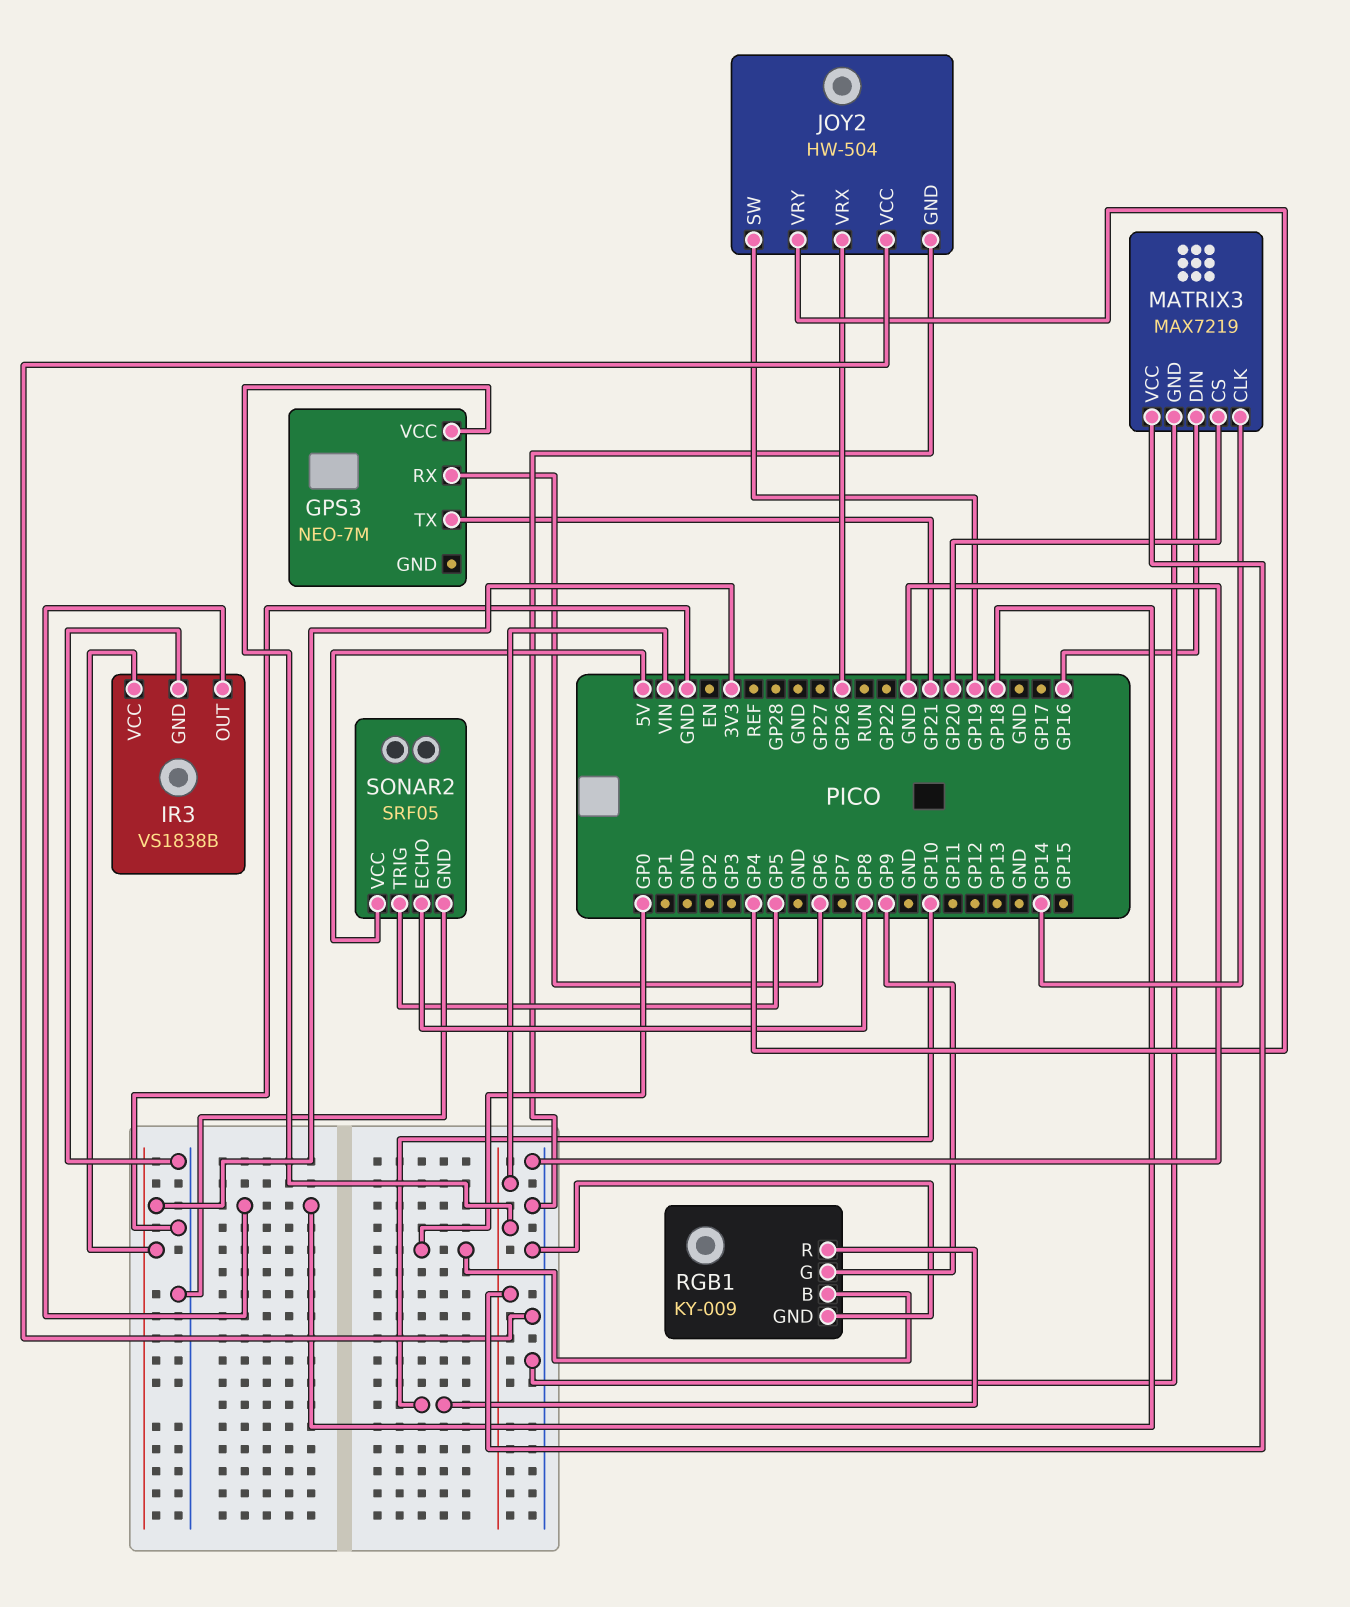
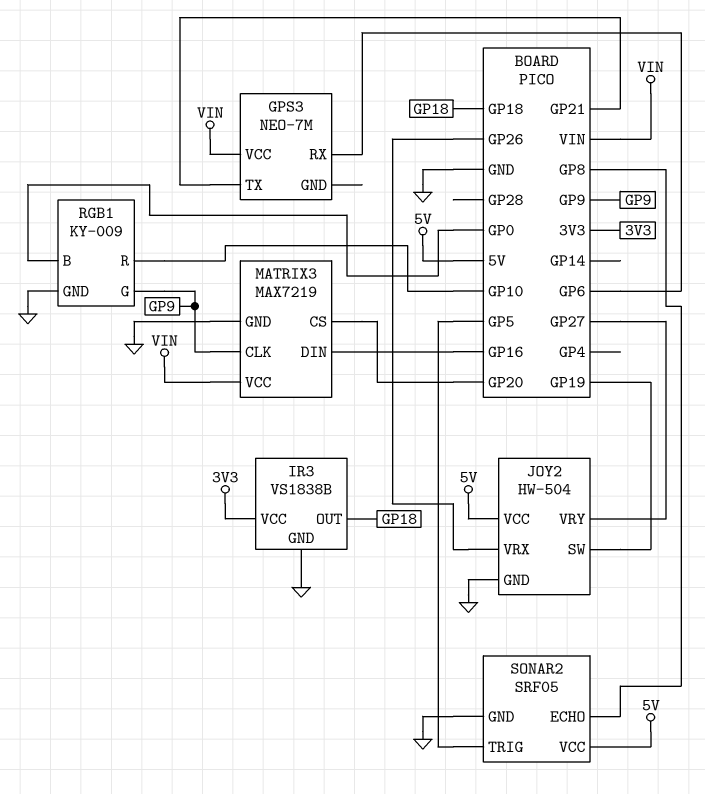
JOY2 pin VCC: GND -> 5V
JOY2 pin VRY: GP4 -> GP27
MATRIX3 pin CLK: GP14 -> GP9

